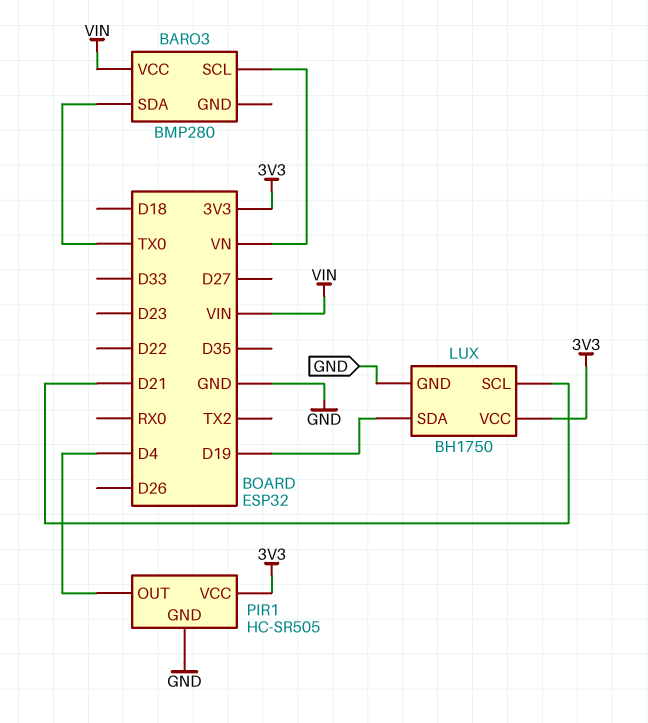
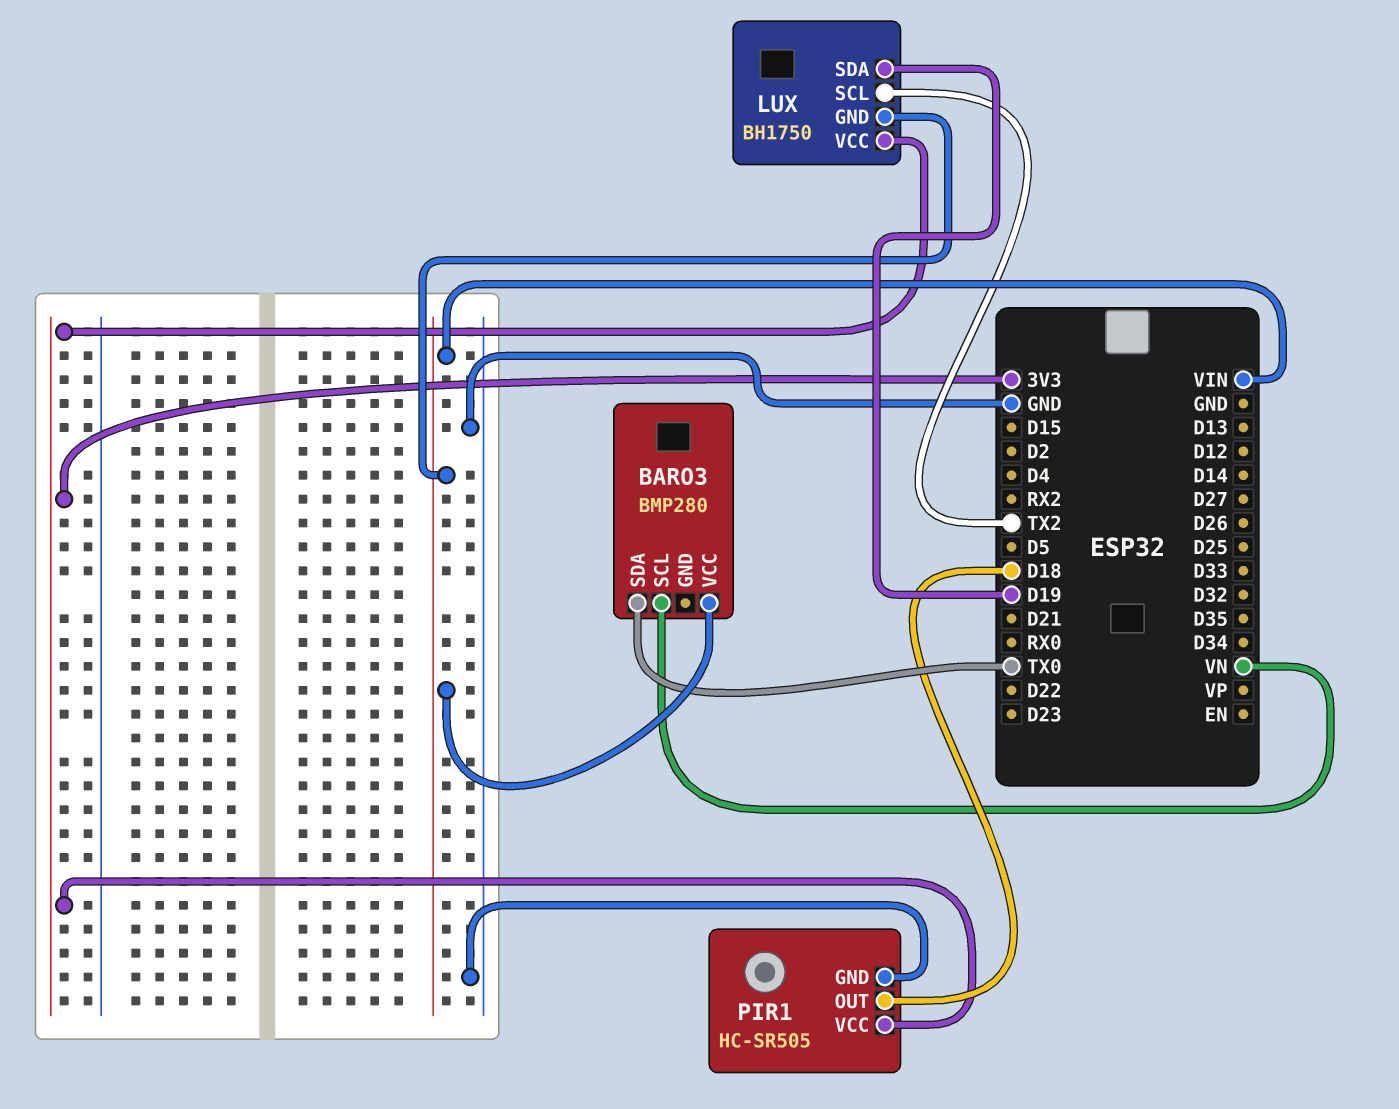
LUX pin GND: GND -> VIN
LUX pin SCL: D21 -> TX2
PIR1 pin OUT: D4 -> D18

